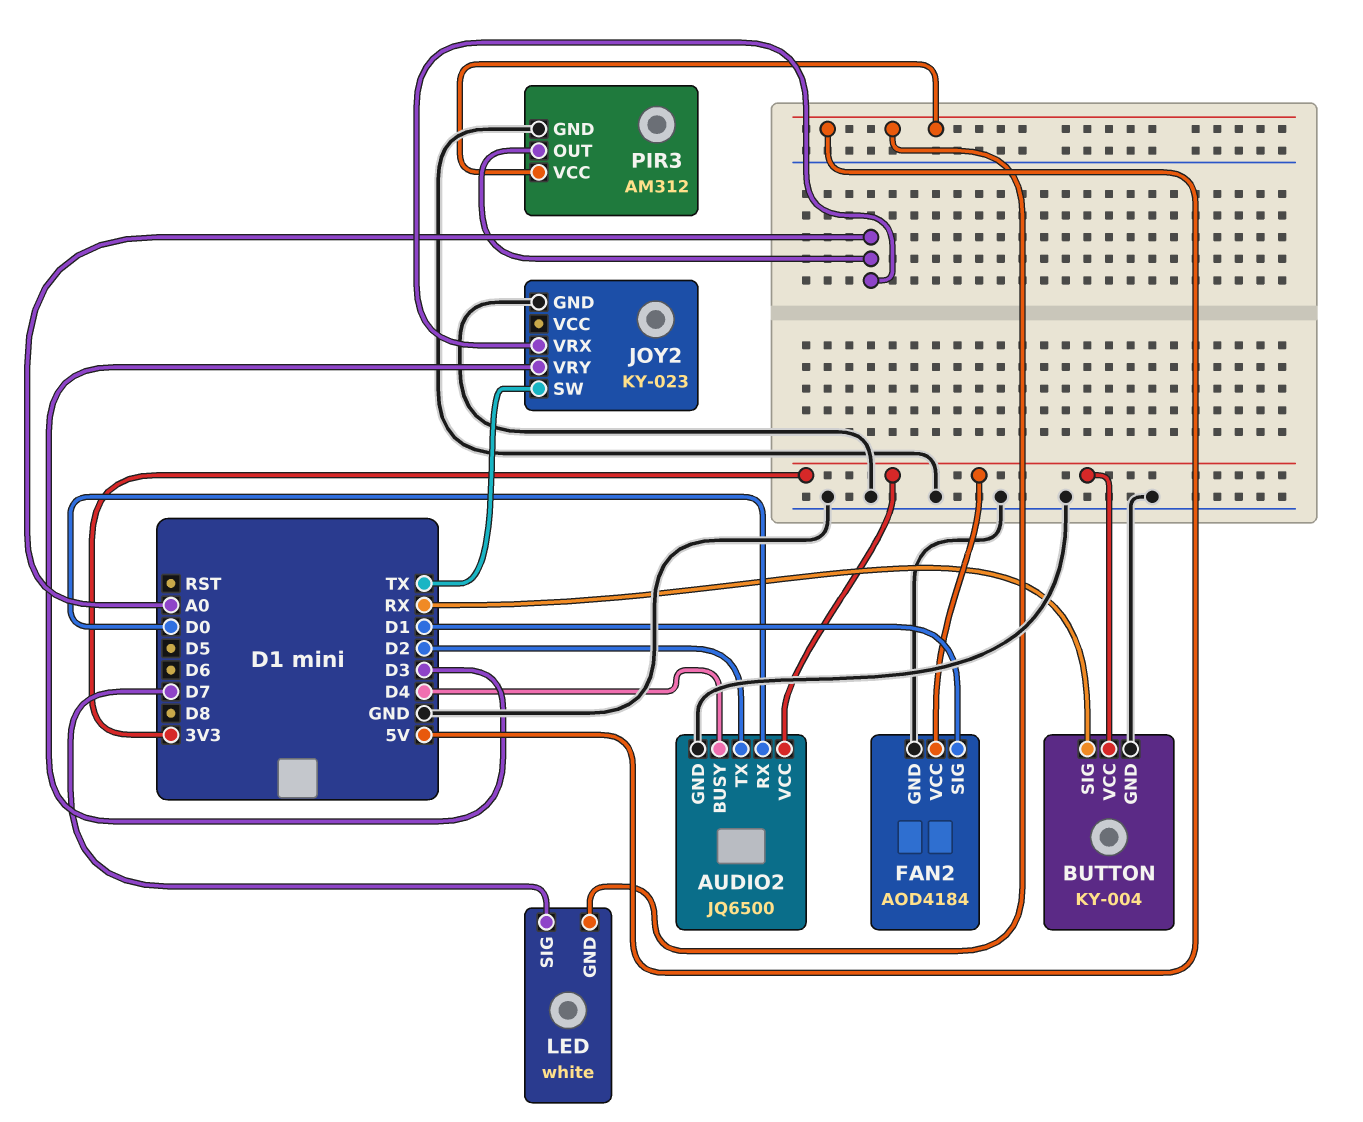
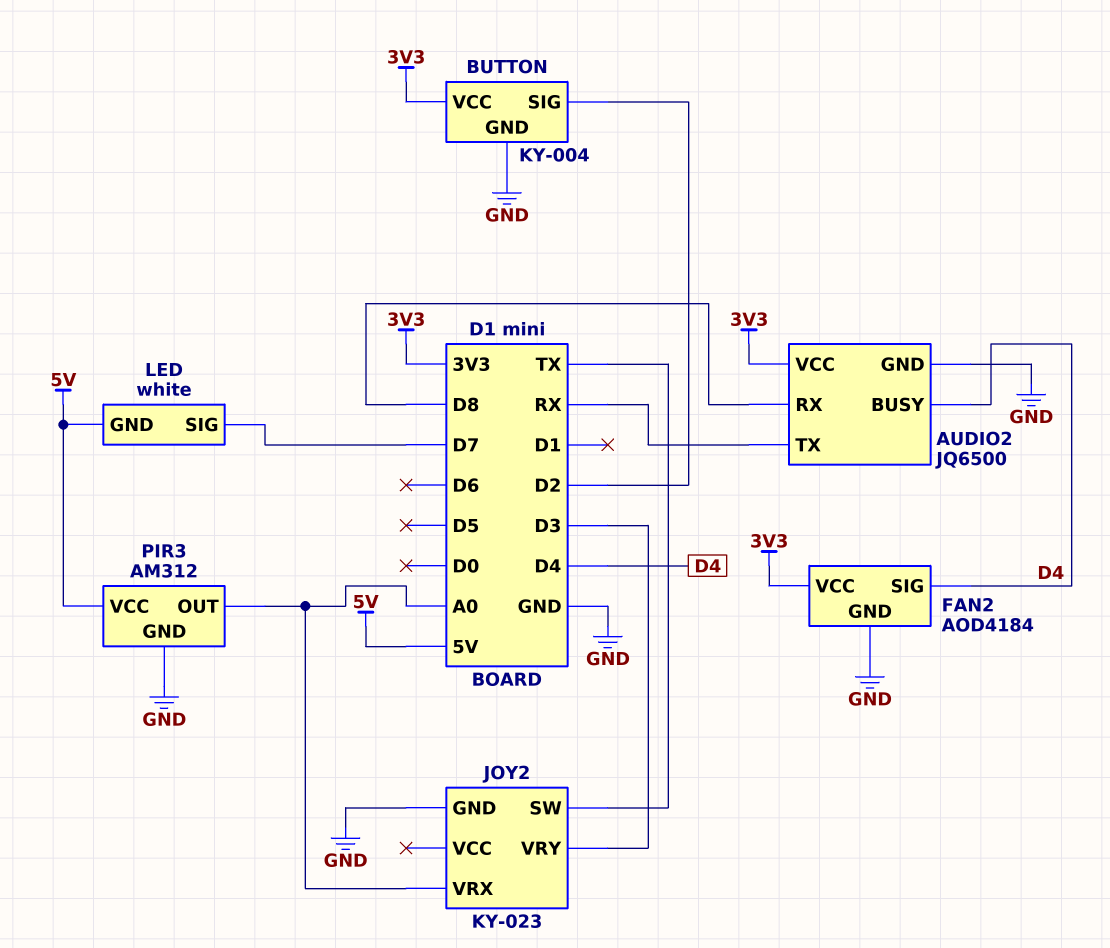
AUDIO2 pin RX: D0 -> D8
AUDIO2 pin TX: D2 -> RX
BUTTON pin SIG: RX -> D2
FAN2 pin SIG: D1 -> D4

